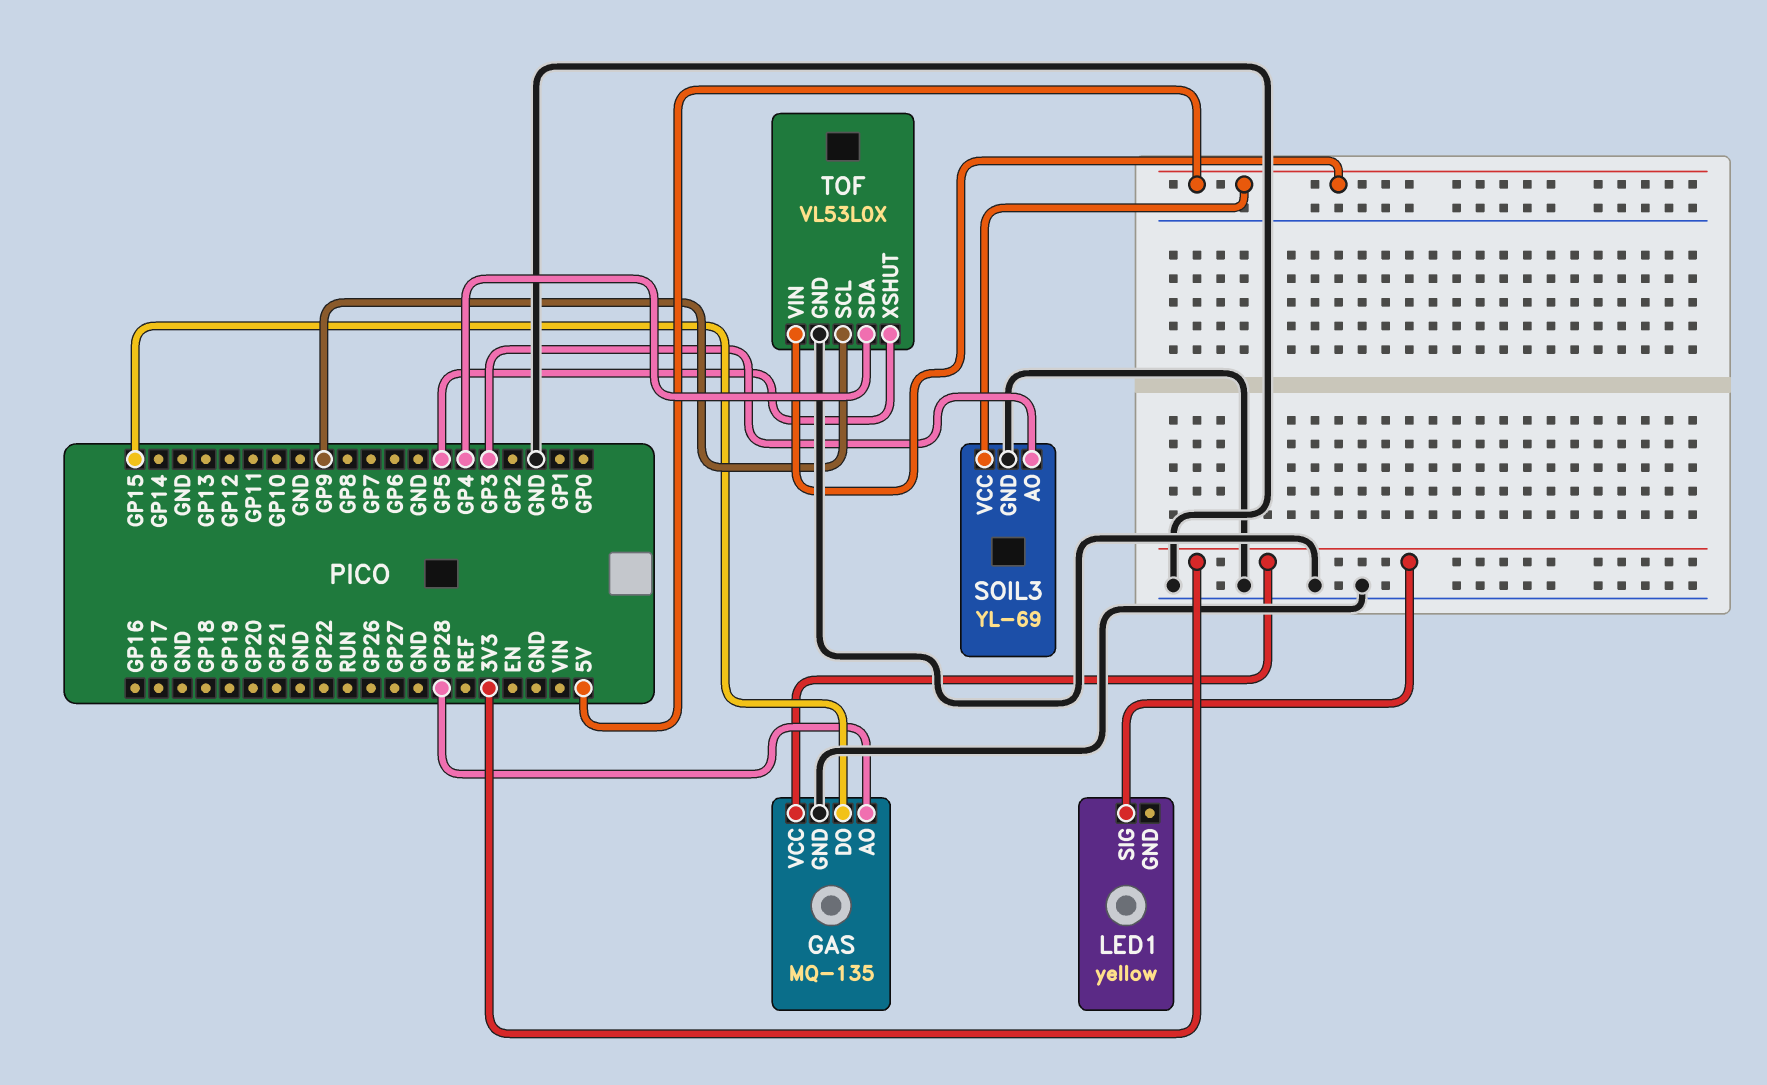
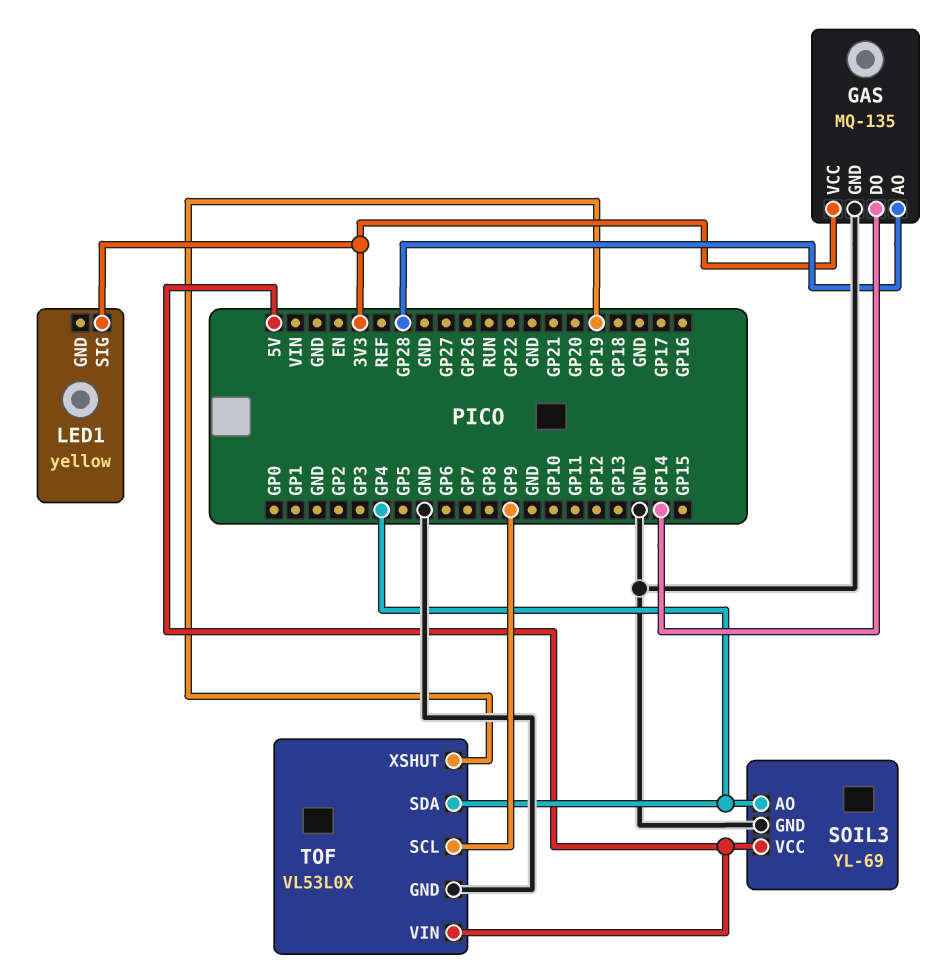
GAS pin DO: GP15 -> GP14
SOIL3 pin AO: GP3 -> GP4
TOF pin XSHUT: GP5 -> GP19

